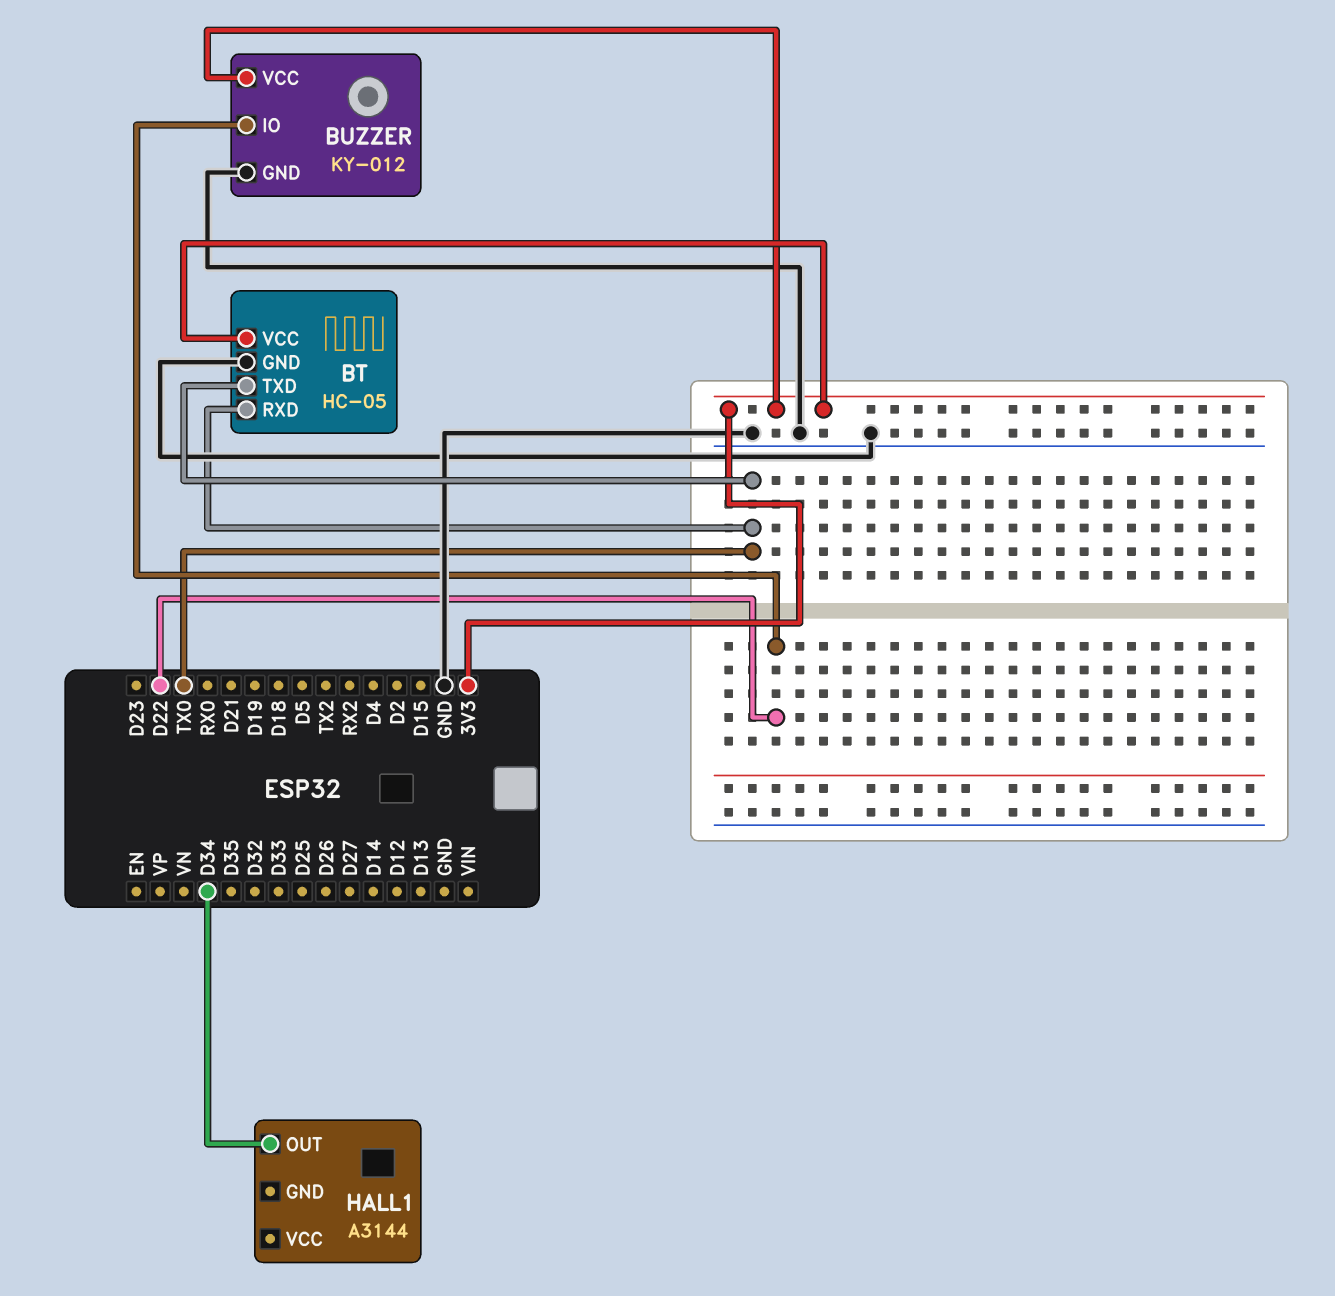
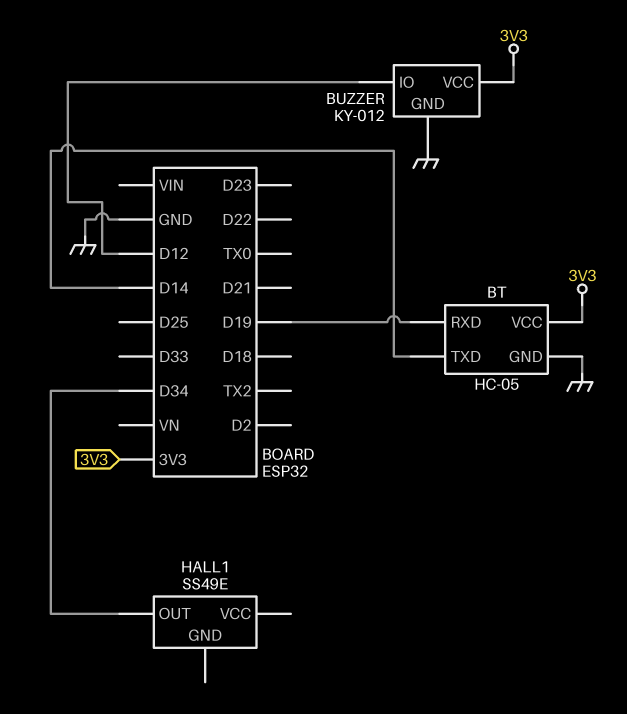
BT pin RXD: TX0 -> D19
BT pin TXD: TX0 -> D14
BUZZER pin IO: D22 -> D12
HALL1: A3144 -> SS49E

